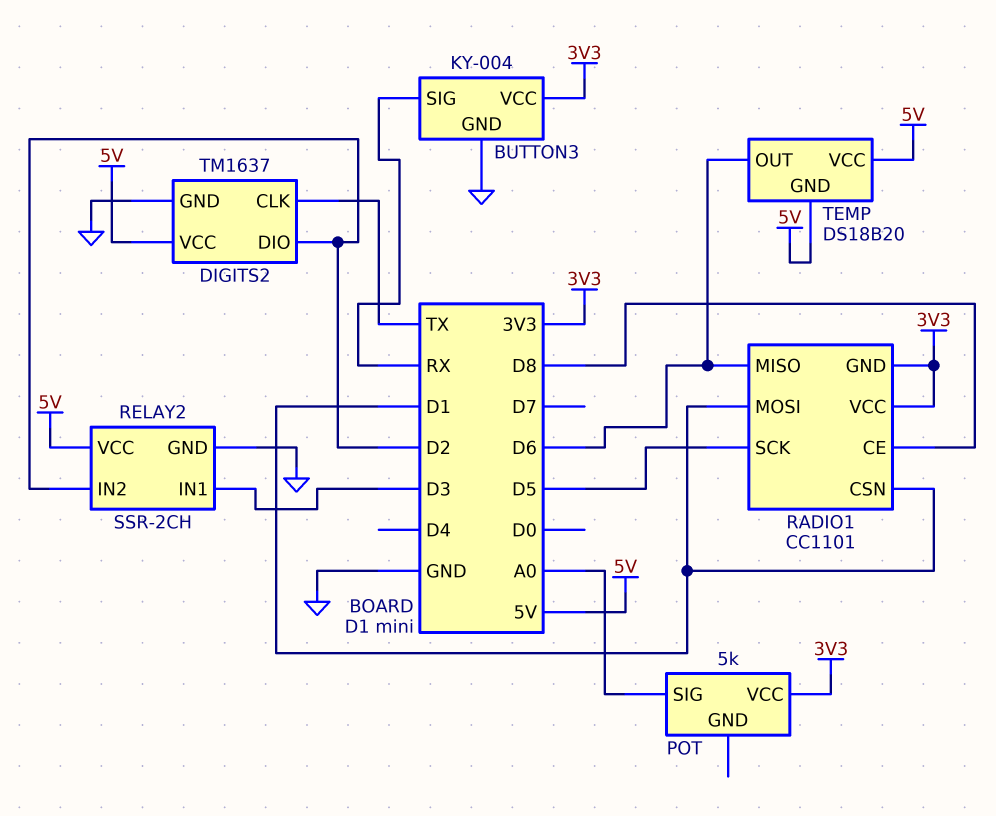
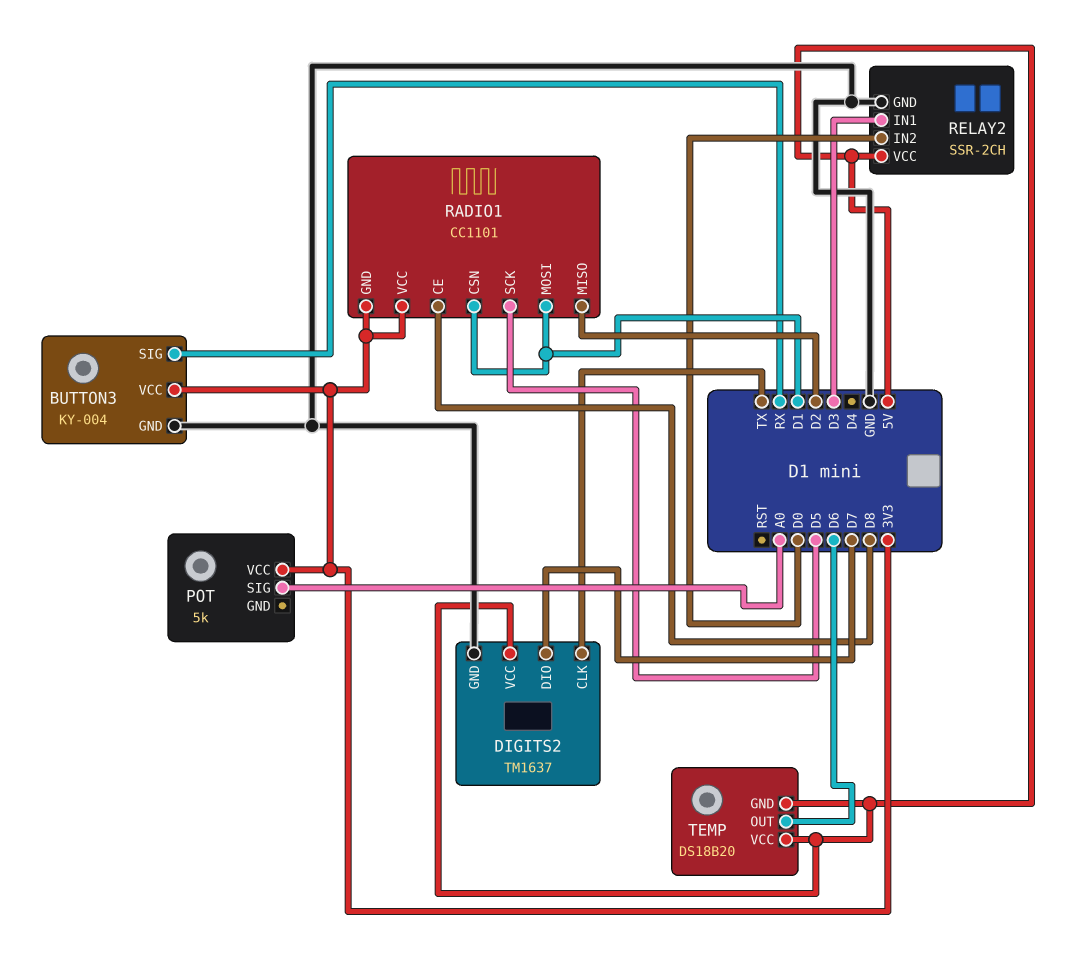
DIGITS2 pin DIO: D2 -> D7
RADIO1 pin MISO: D6 -> D2
RELAY2 pin IN2: D2 -> D0

